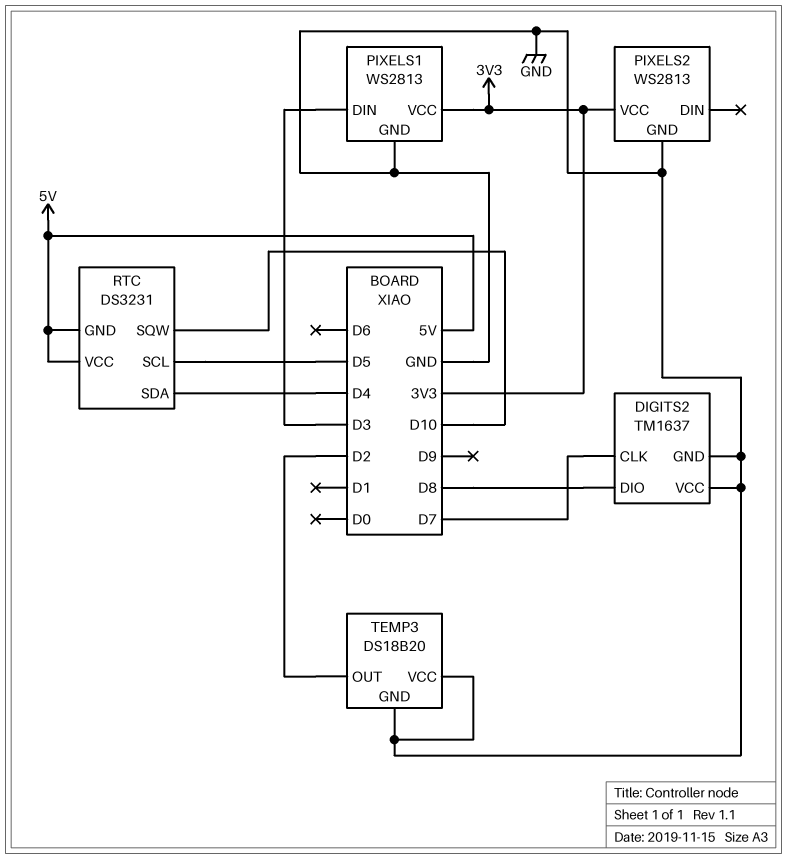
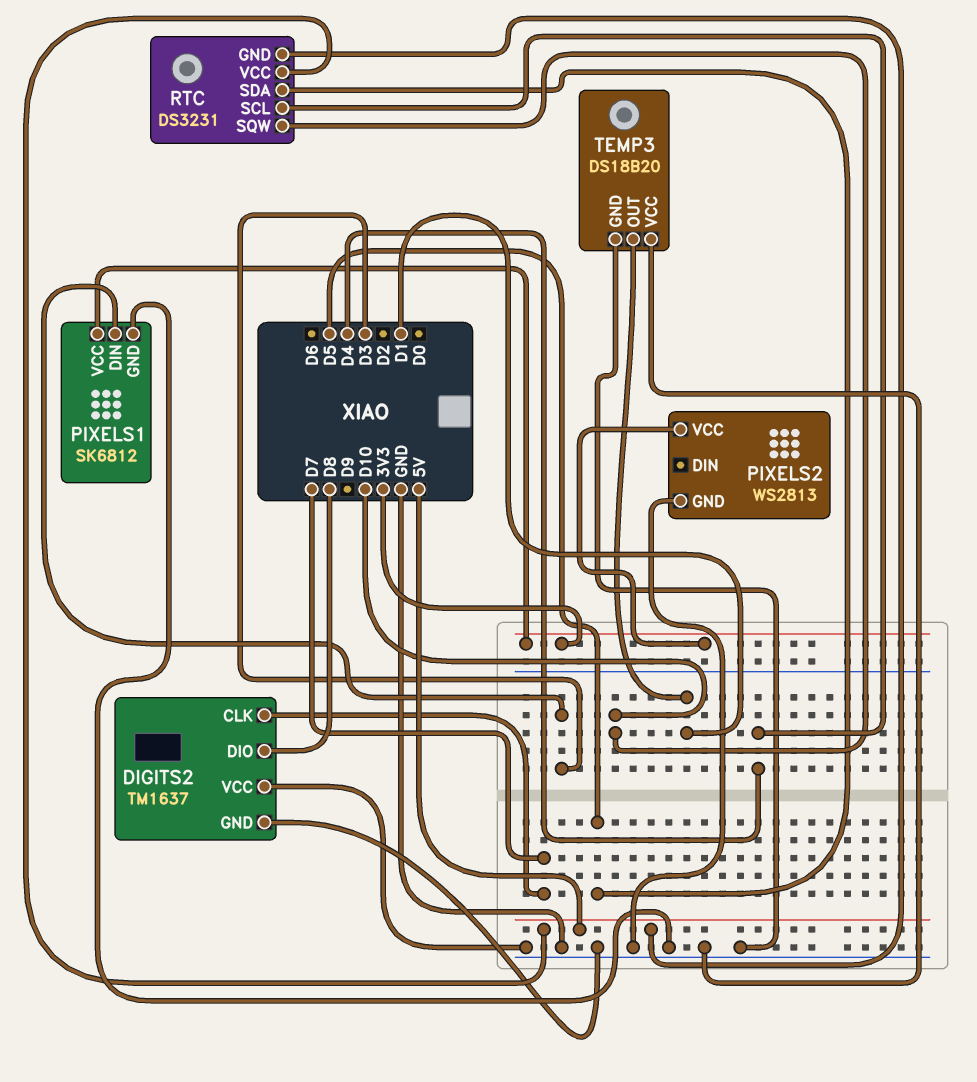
PIXELS1: WS2813 -> SK6812
RTC pin SCL: D5 -> D4
RTC pin SDA: D4 -> D5
TEMP3 pin OUT: D2 -> D1

